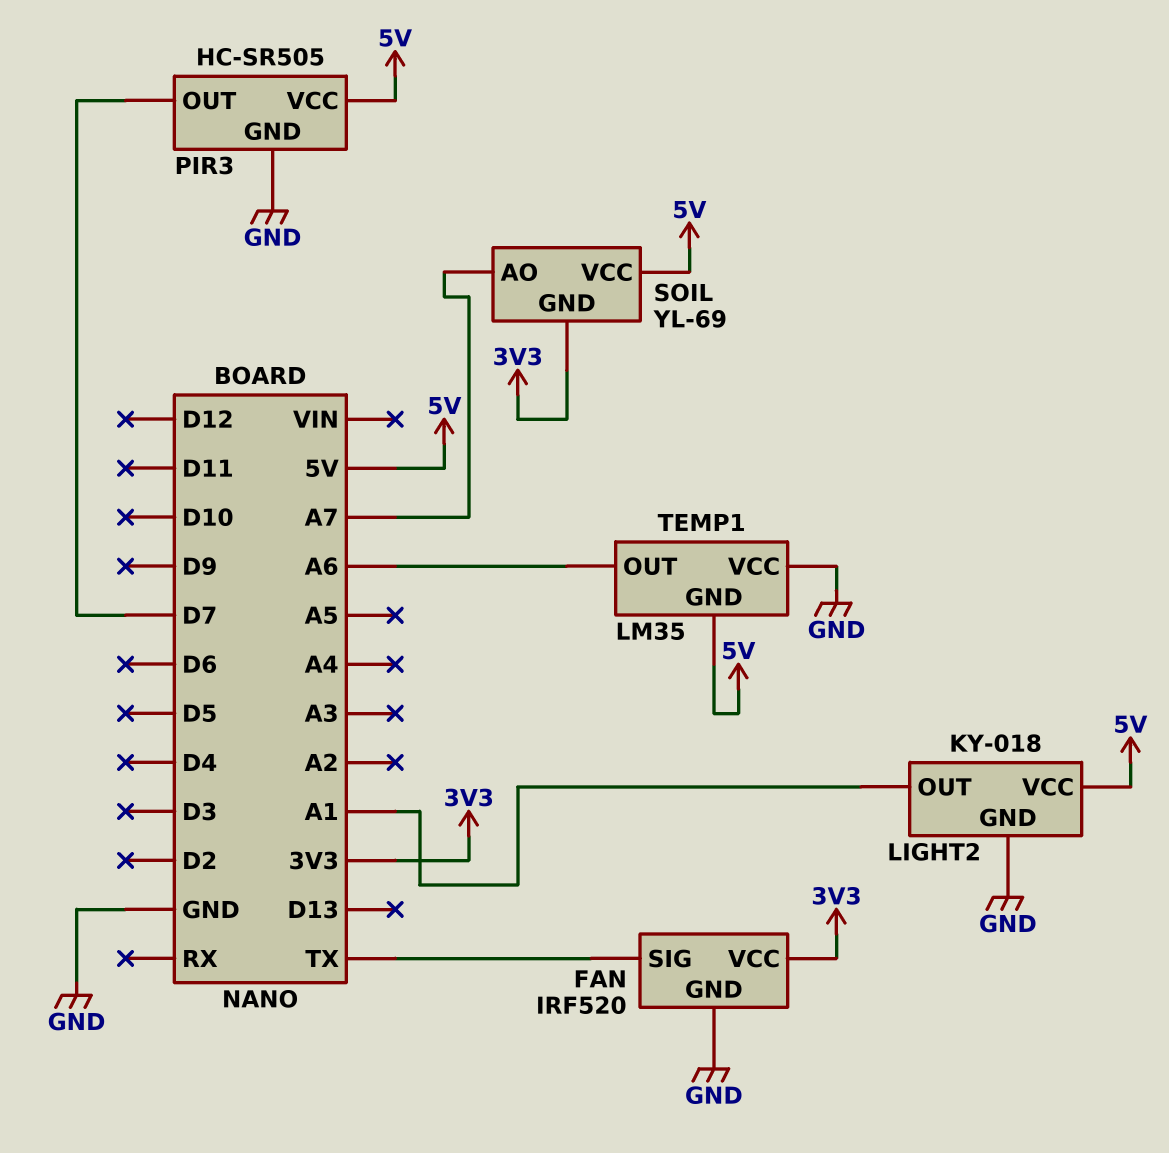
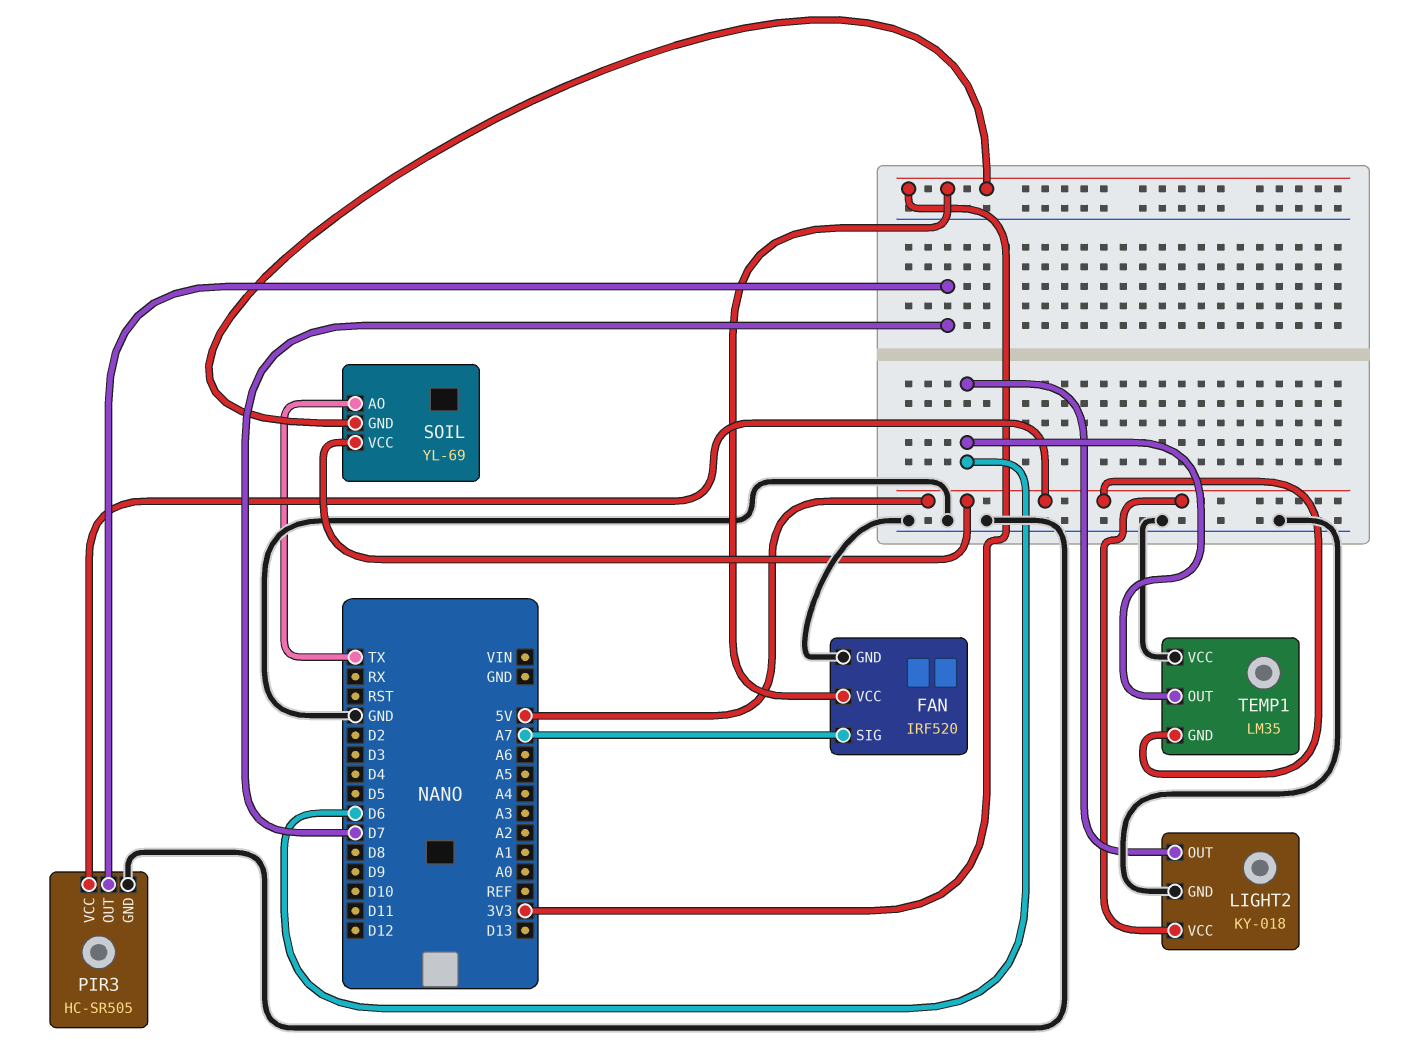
FAN pin SIG: TX -> A7
LIGHT2 pin OUT: A1 -> D6
SOIL pin AO: A7 -> TX
TEMP1 pin OUT: A6 -> D6

